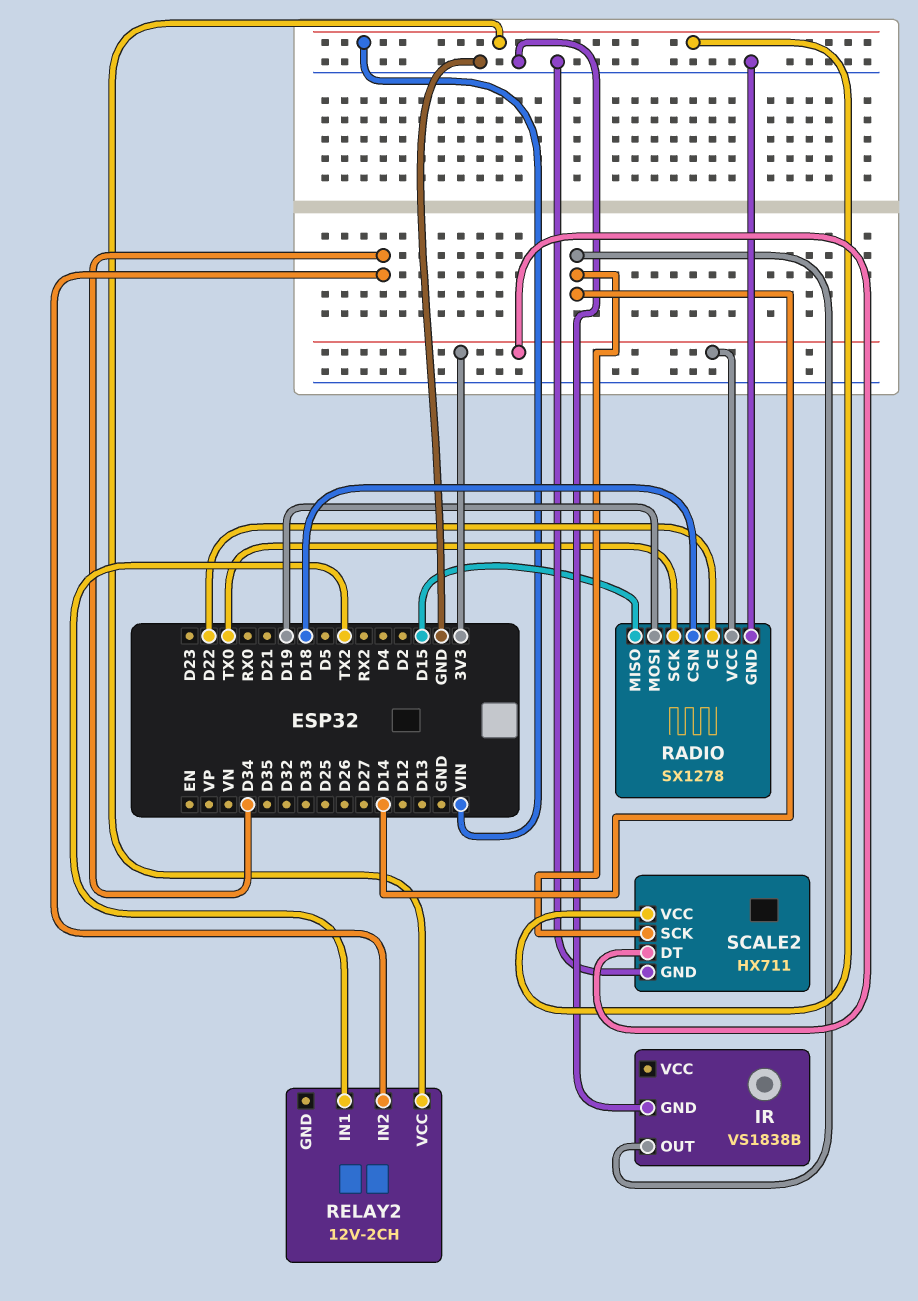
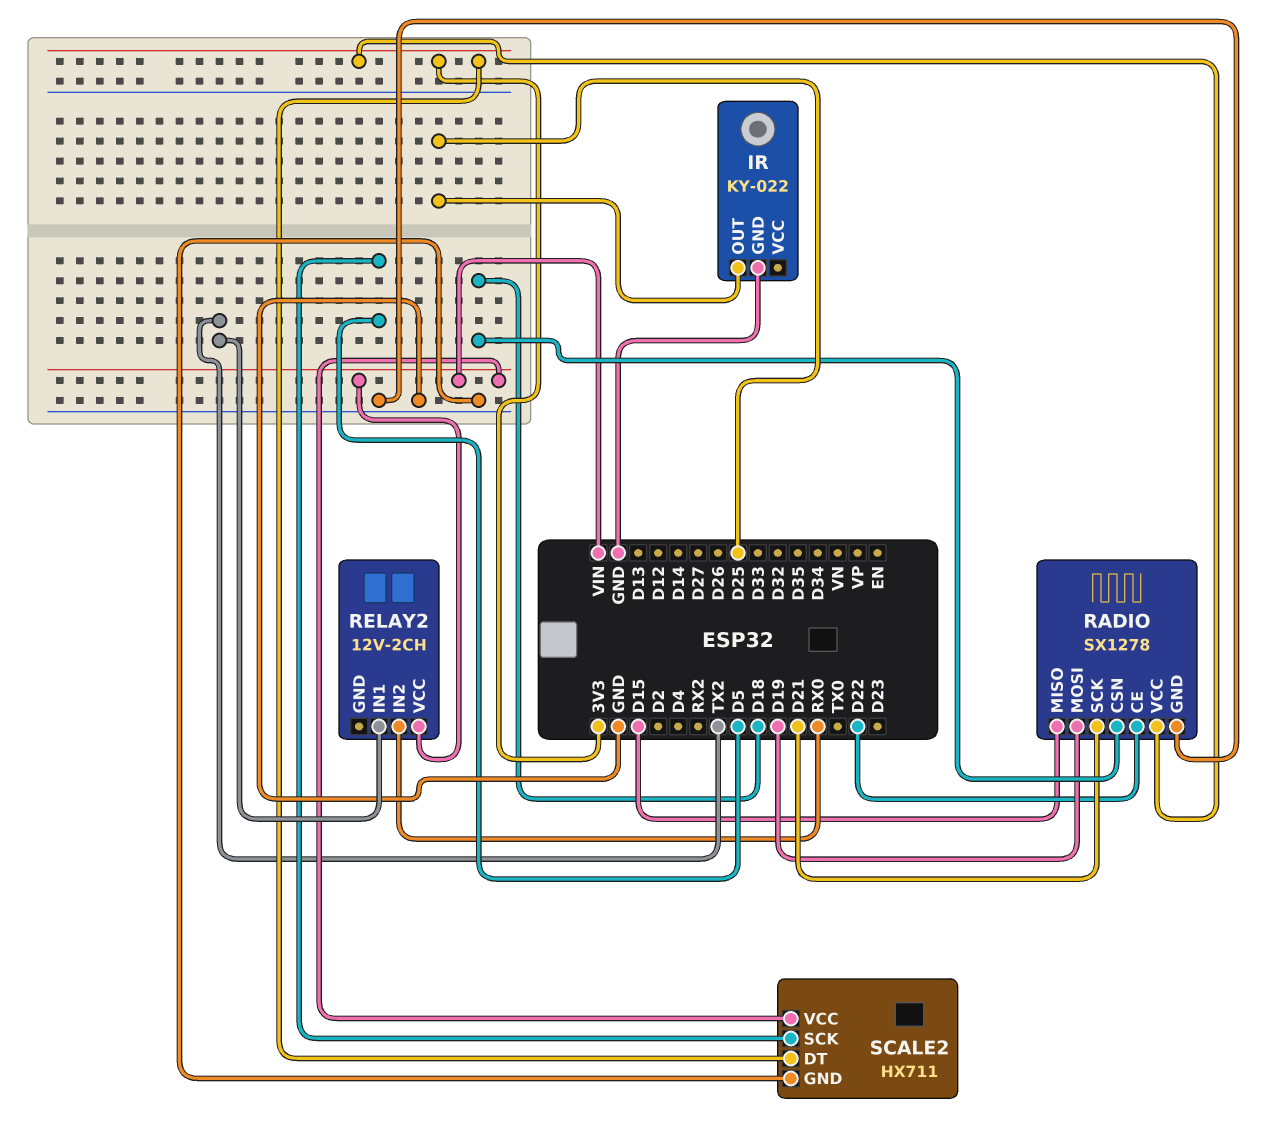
IR: VS1838B -> KY-022
IR pin OUT: D14 -> D25
RADIO pin SCK: TX0 -> D21
RELAY2 pin IN2: D34 -> RX0
SCALE2 pin SCK: D14 -> D5

